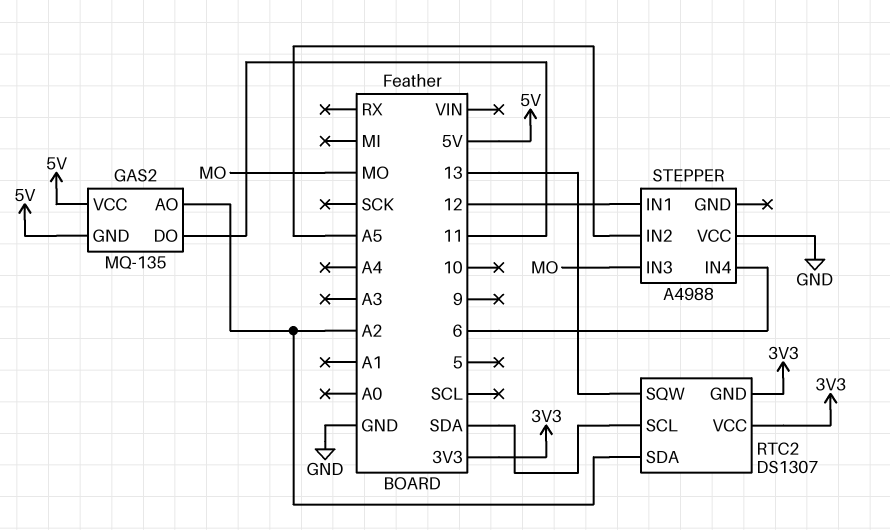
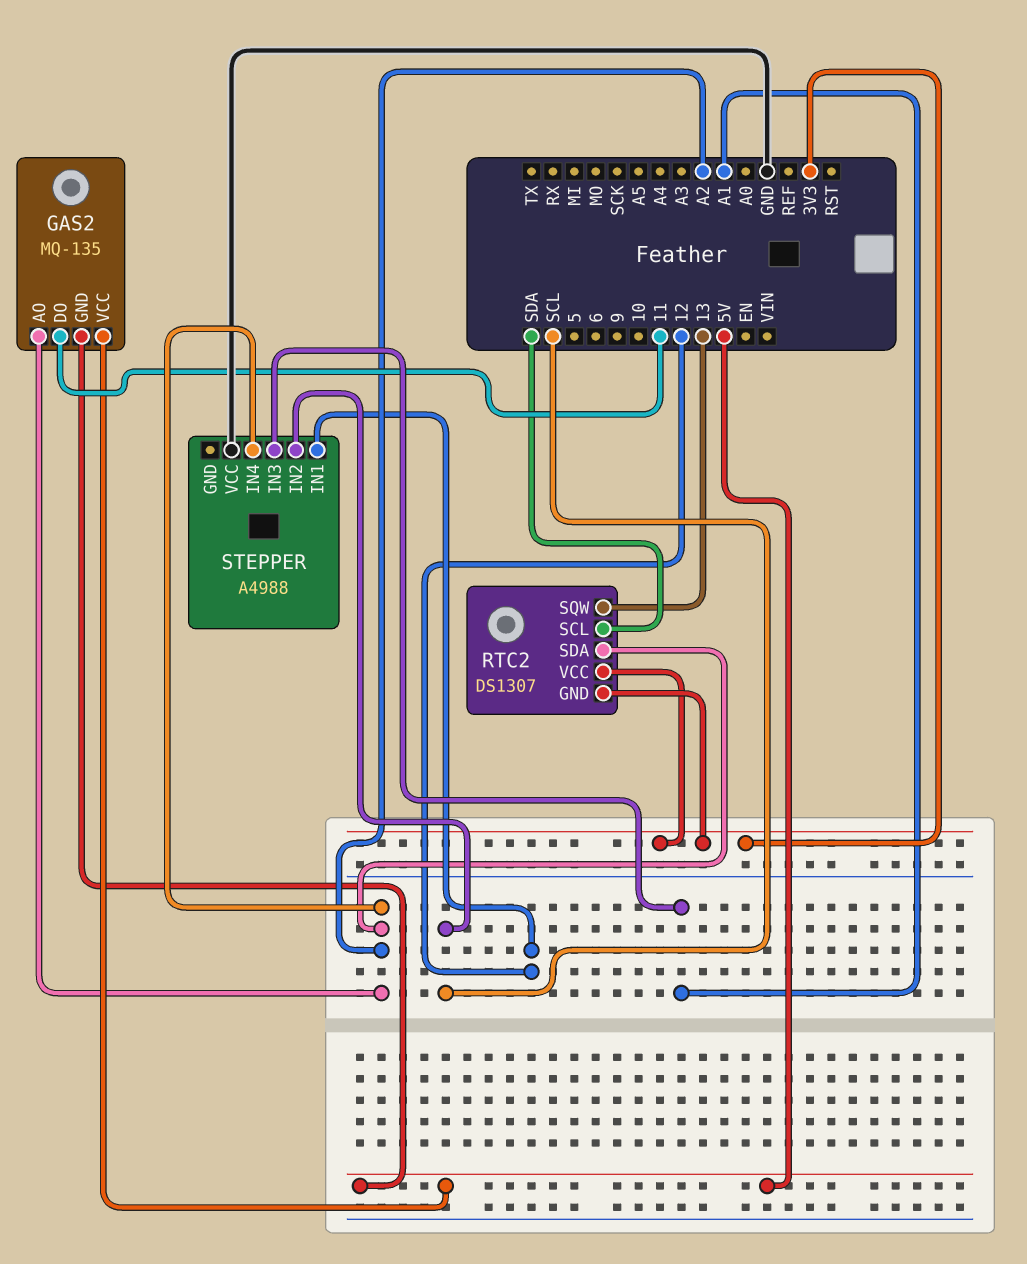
STEPPER pin IN2: A5 -> SCL
STEPPER pin IN3: MO -> A1
STEPPER pin IN4: 6 -> A2

